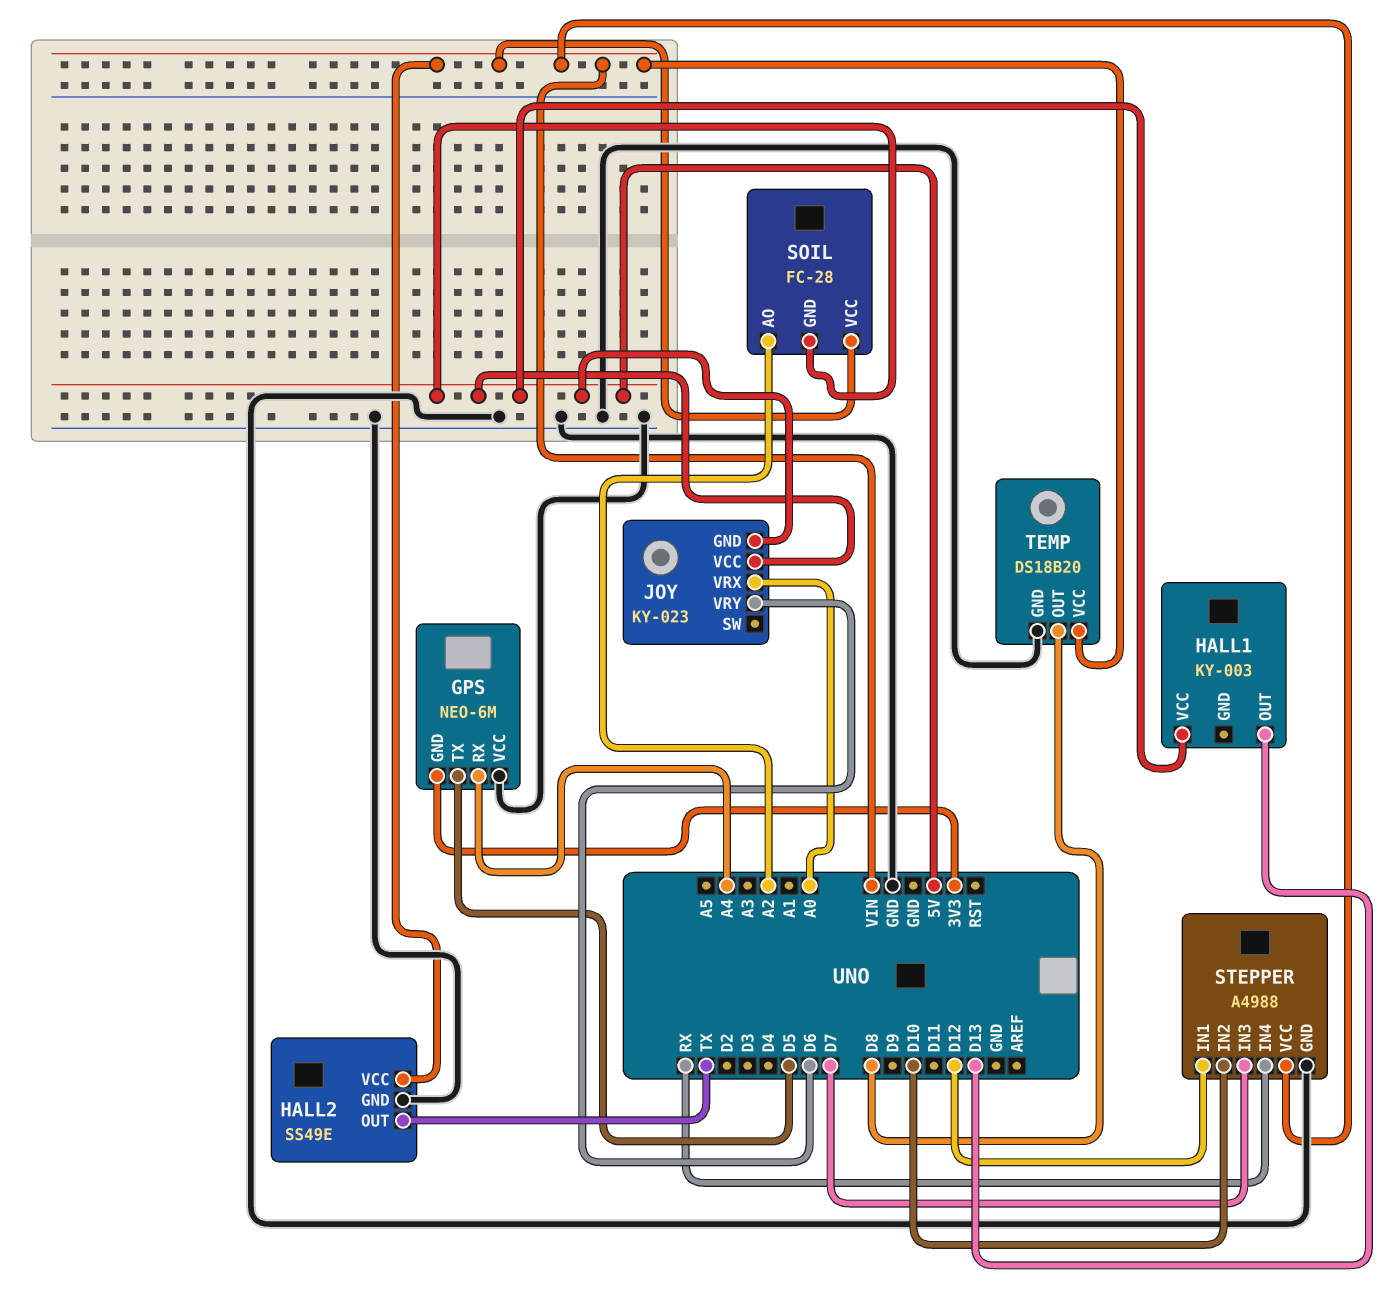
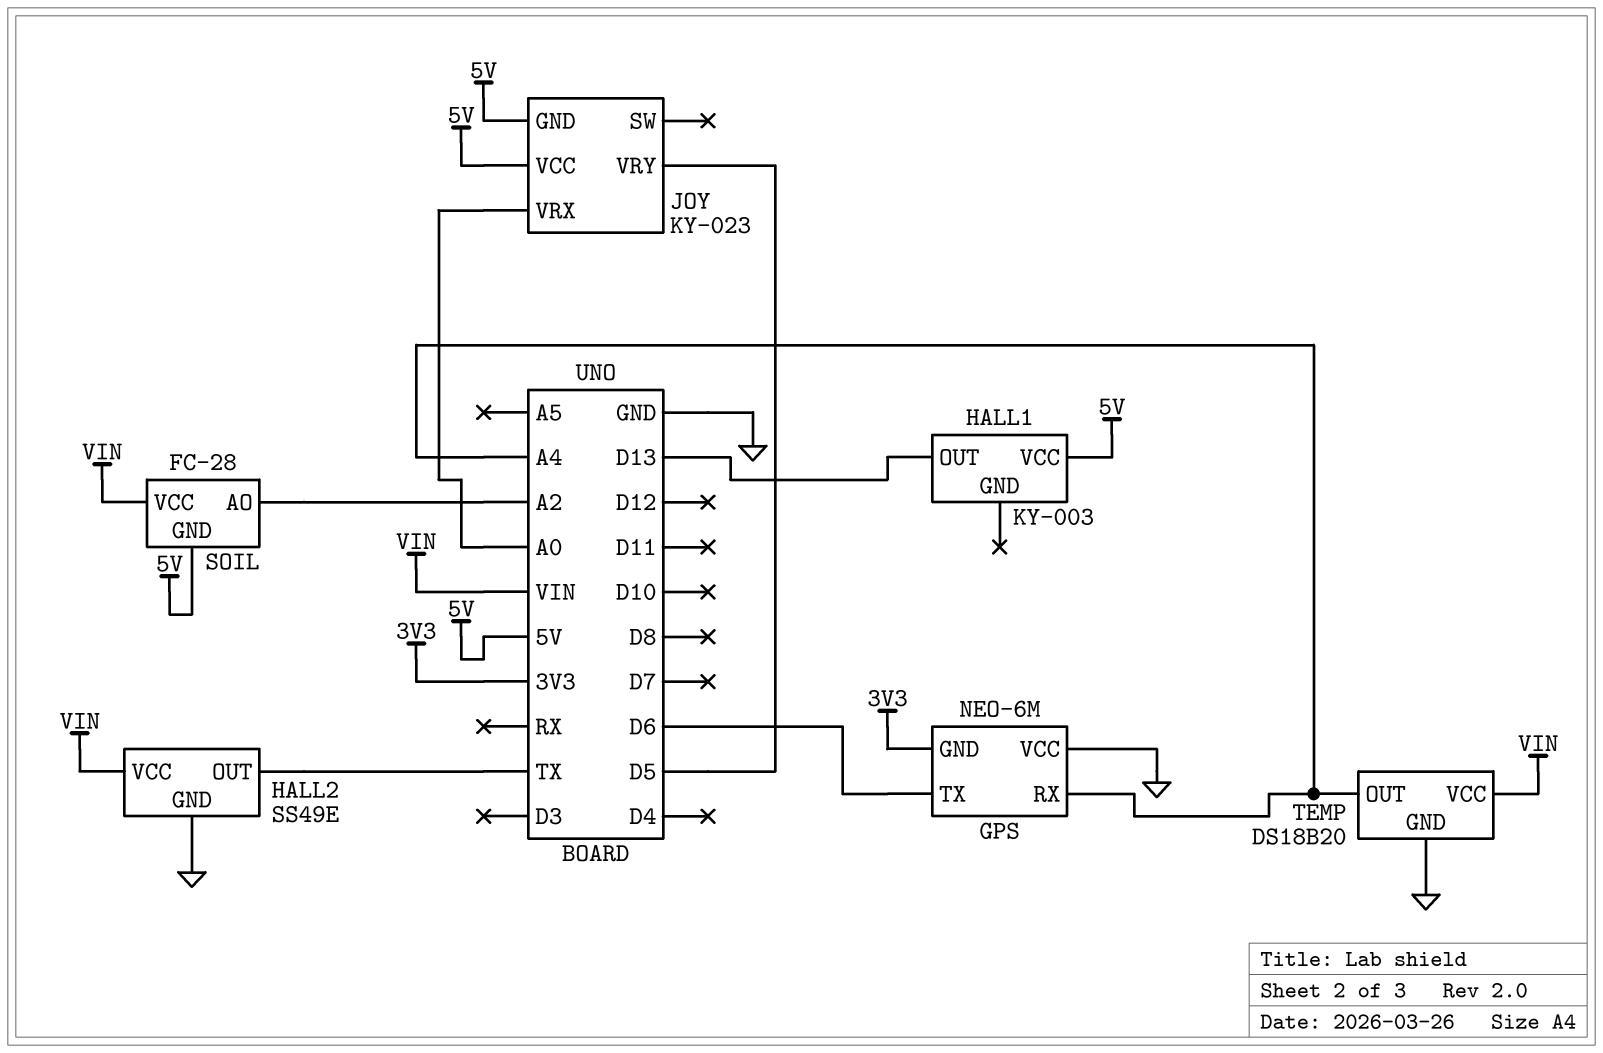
GPS pin TX: D5 -> D6
JOY pin VRY: D6 -> D5
STEPPER: A4988 -> none
STEPPER pin GND: GND -> none
STEPPER pin IN1: D12 -> none
STEPPER pin IN2: D10 -> none
STEPPER pin IN3: D7 -> none
STEPPER pin IN4: RX -> none
STEPPER pin VCC: VIN -> none
TEMP pin OUT: D8 -> A4

